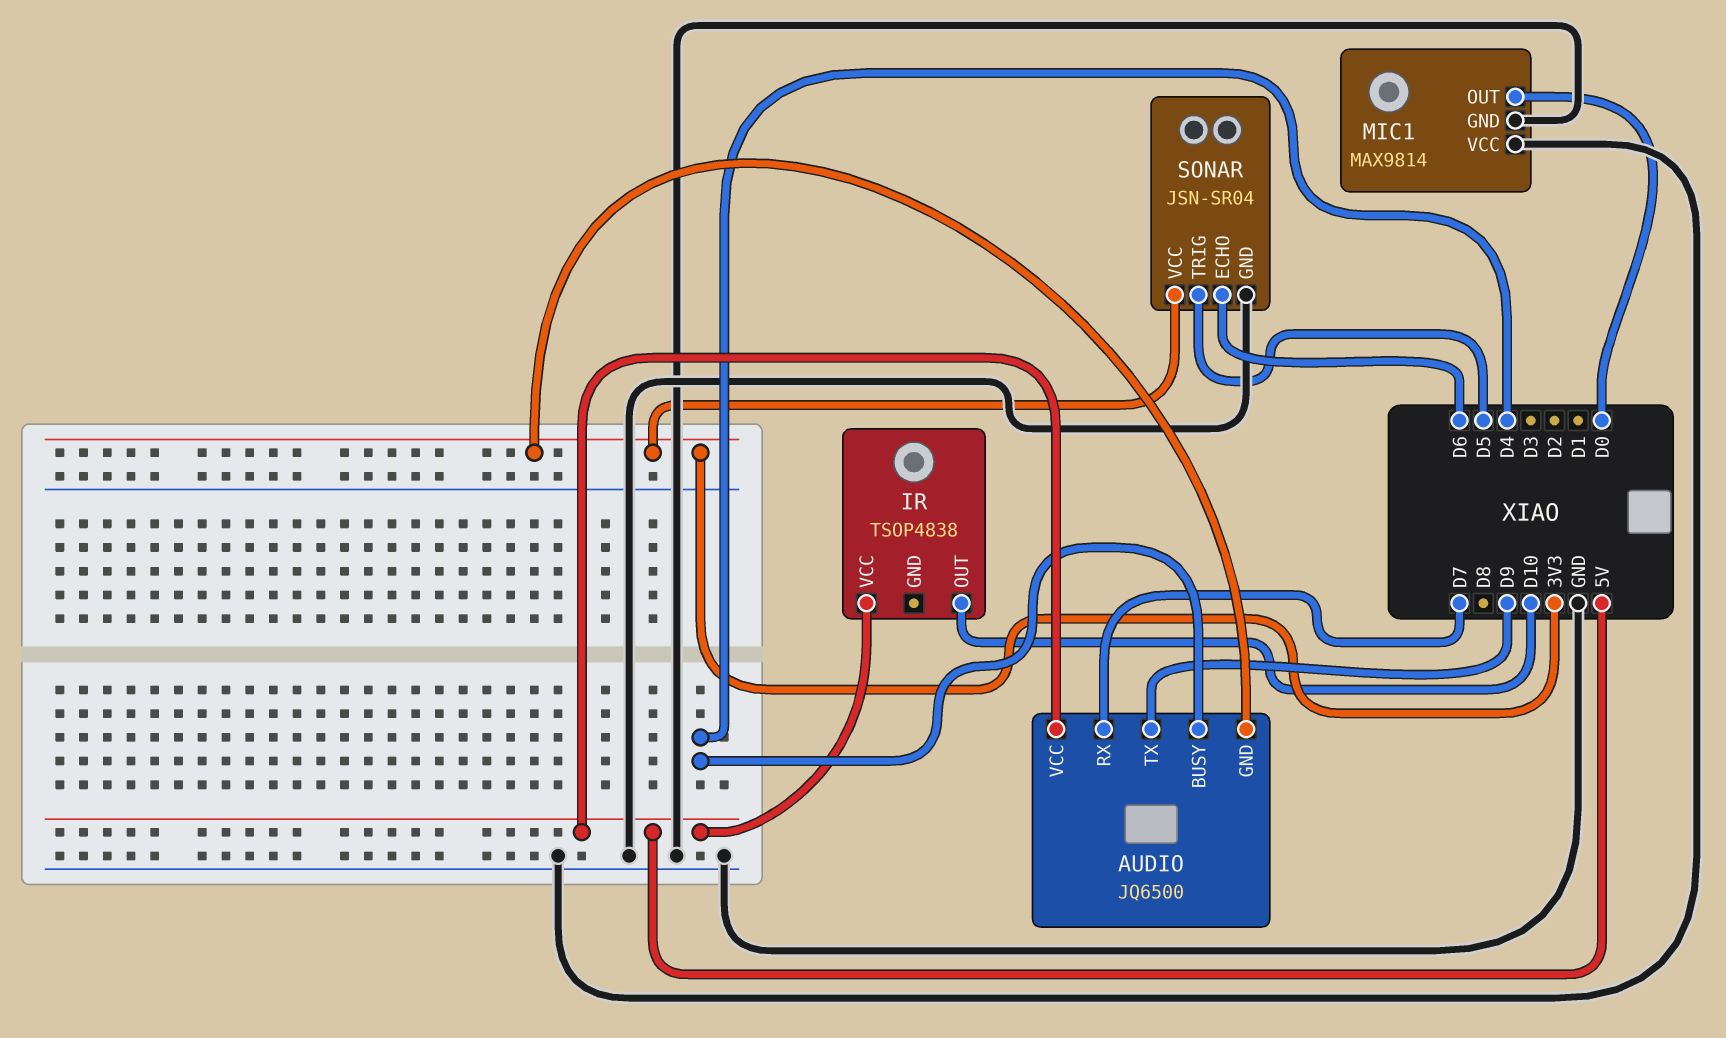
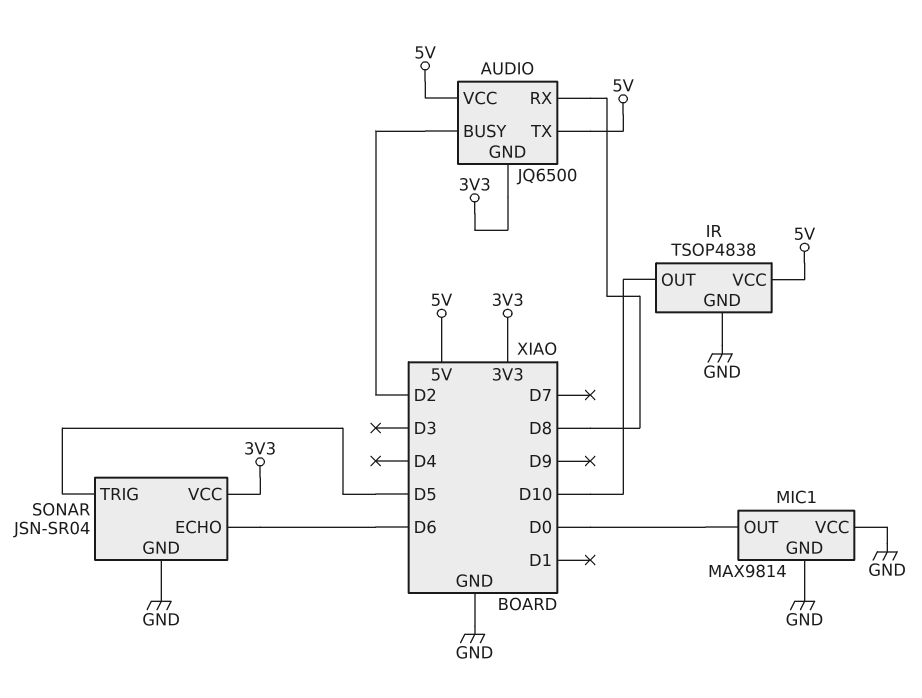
AUDIO pin BUSY: D4 -> D2
AUDIO pin RX: D7 -> D8
AUDIO pin TX: D9 -> 5V
IR pin GND: none -> GND

